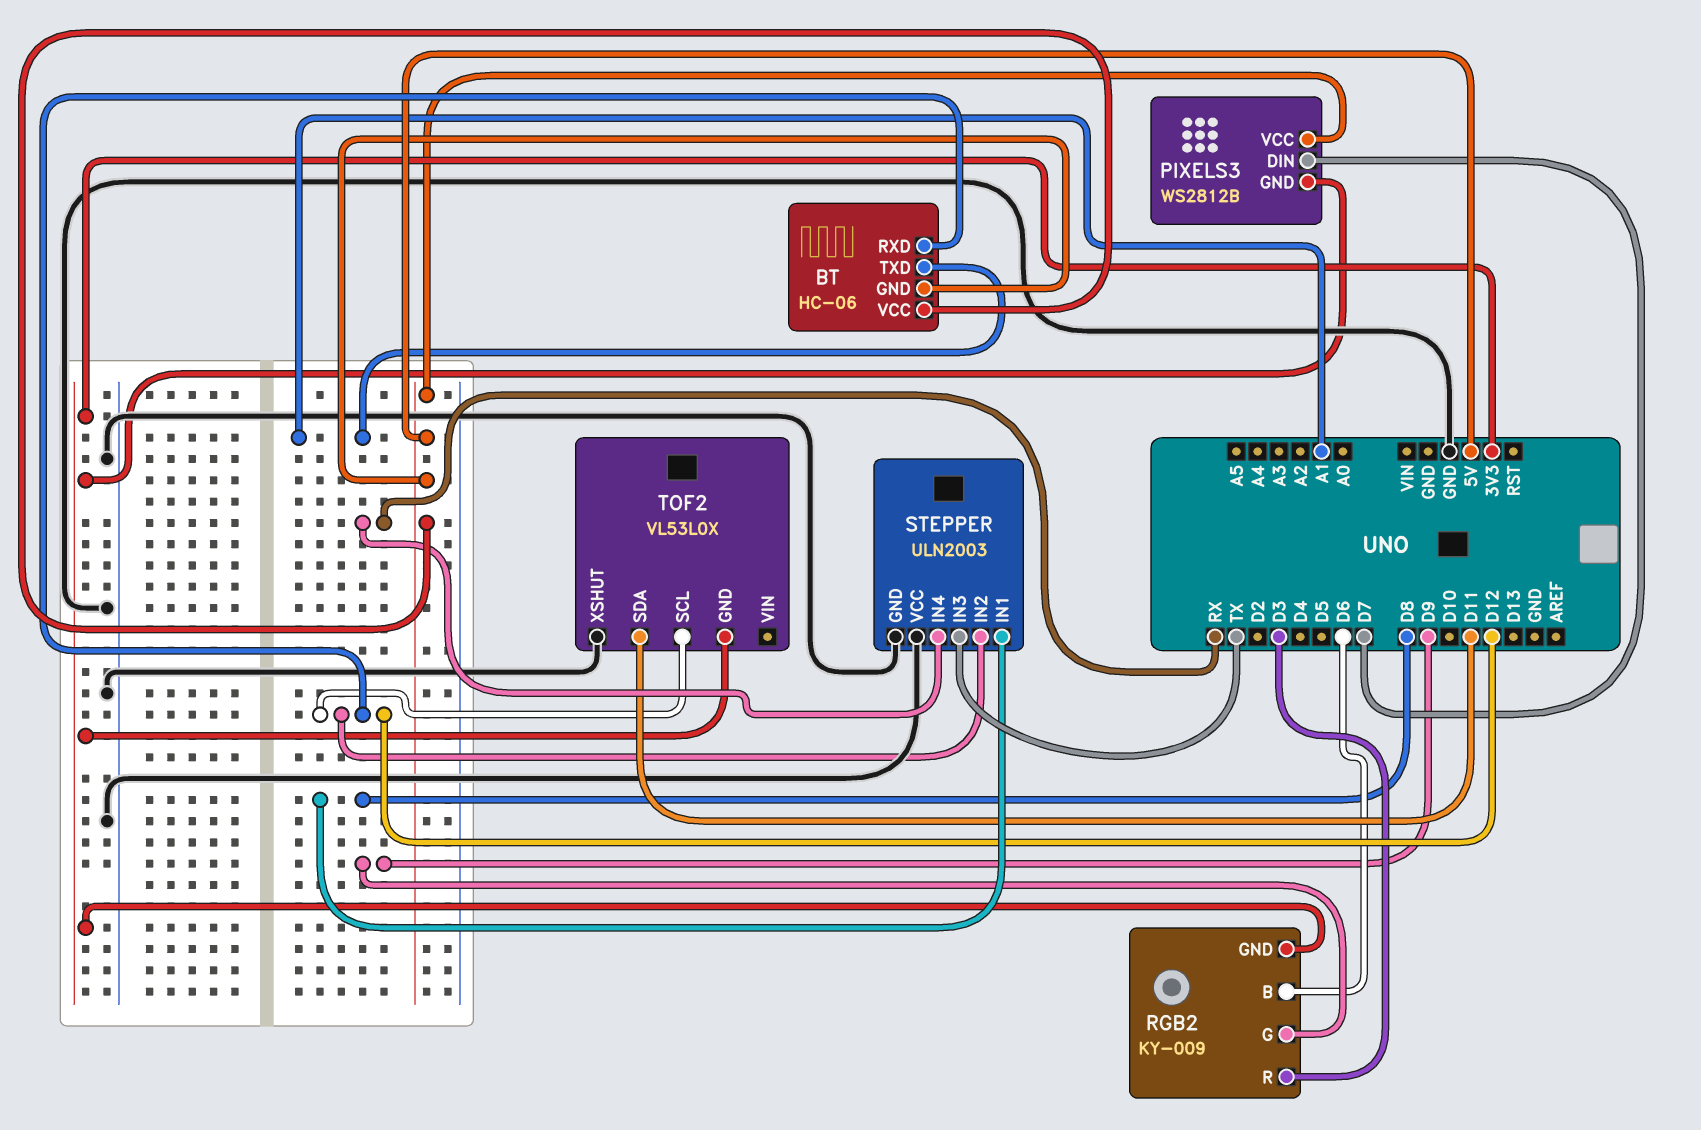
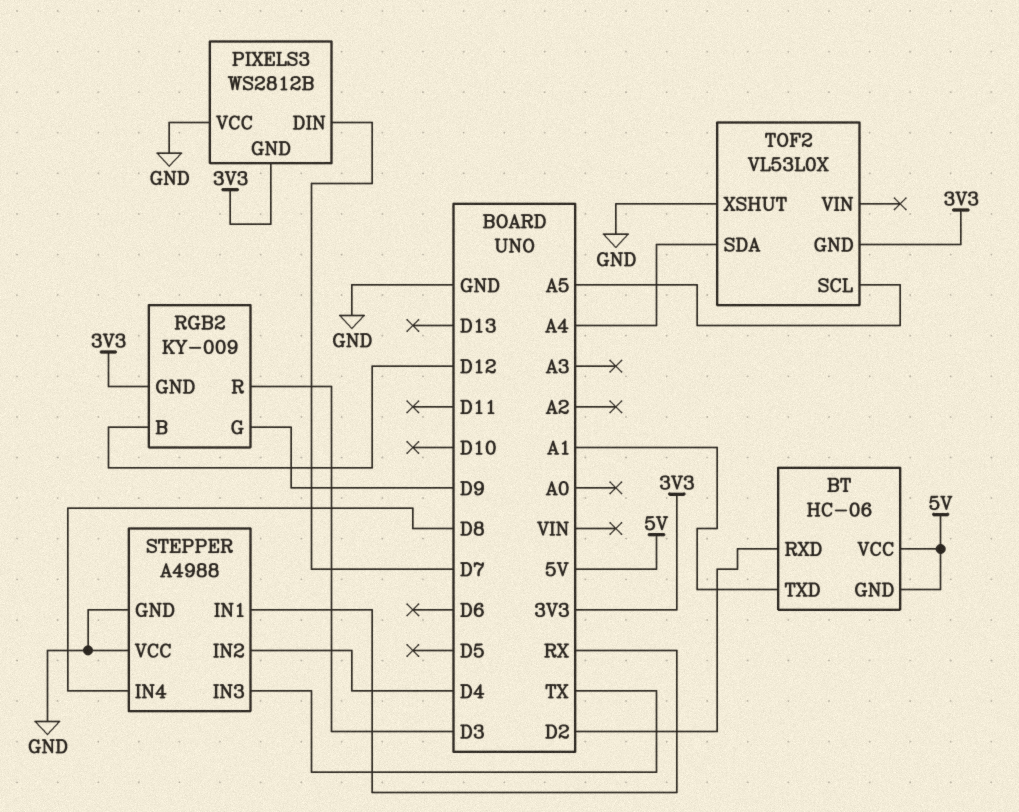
BT pin RXD: D12 -> D2
PIXELS3 pin VCC: 5V -> GND
RGB2 pin B: D6 -> D12
STEPPER: ULN2003 -> A4988
STEPPER pin IN1: D8 -> RX
STEPPER pin IN2: D12 -> D4
STEPPER pin IN4: RX -> D8
TOF2 pin SCL: D12 -> A5
TOF2 pin SDA: D11 -> A4

